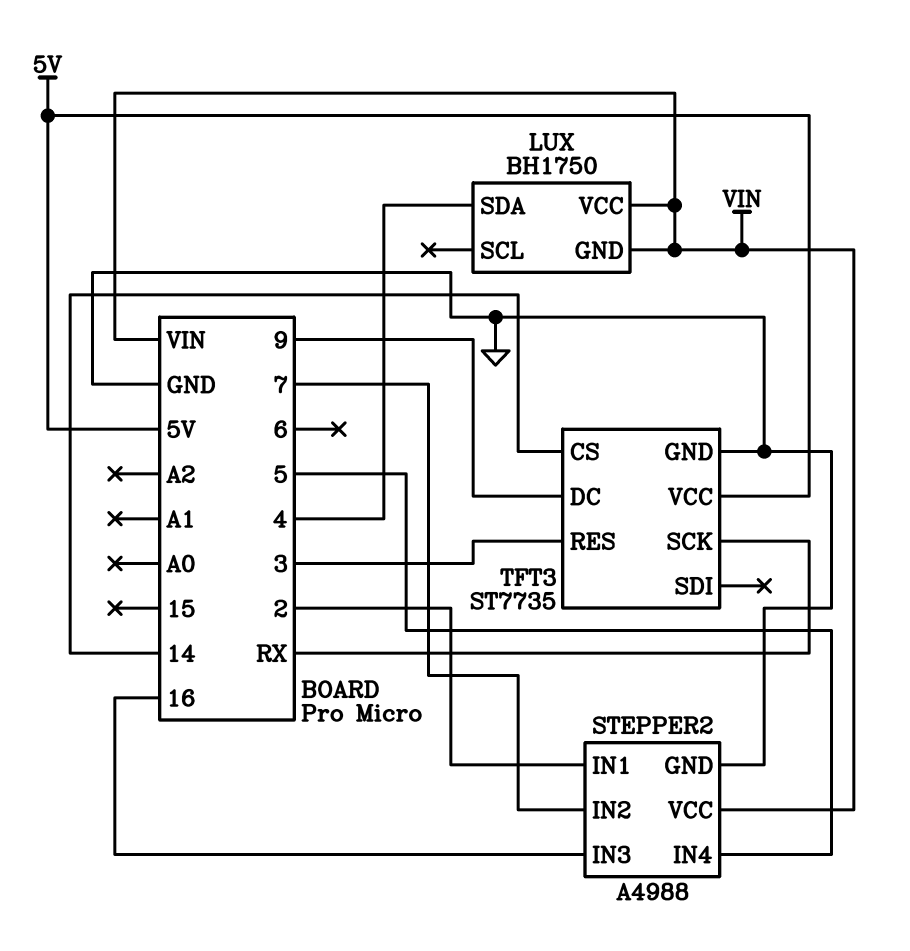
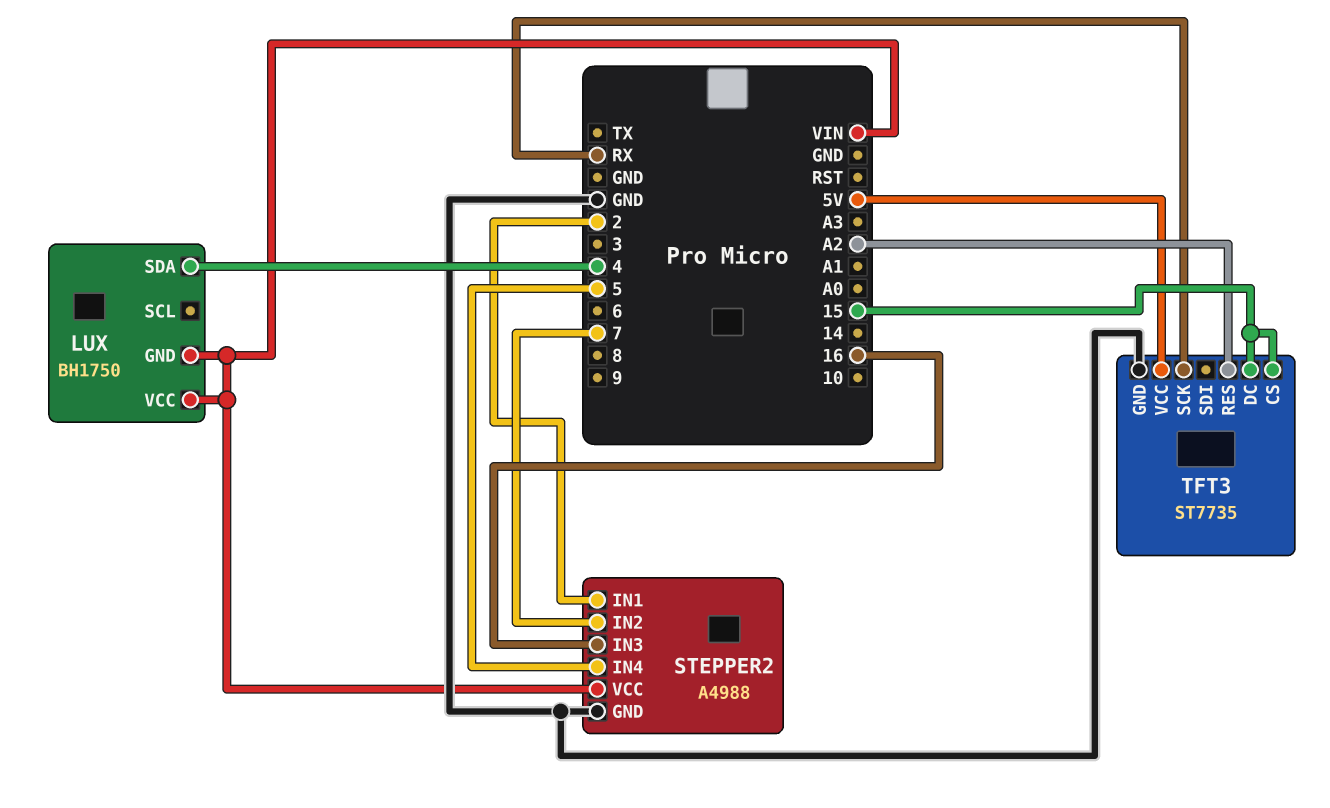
TFT3 pin CS: 14 -> 15
TFT3 pin DC: 9 -> 15
TFT3 pin RES: 3 -> A2

